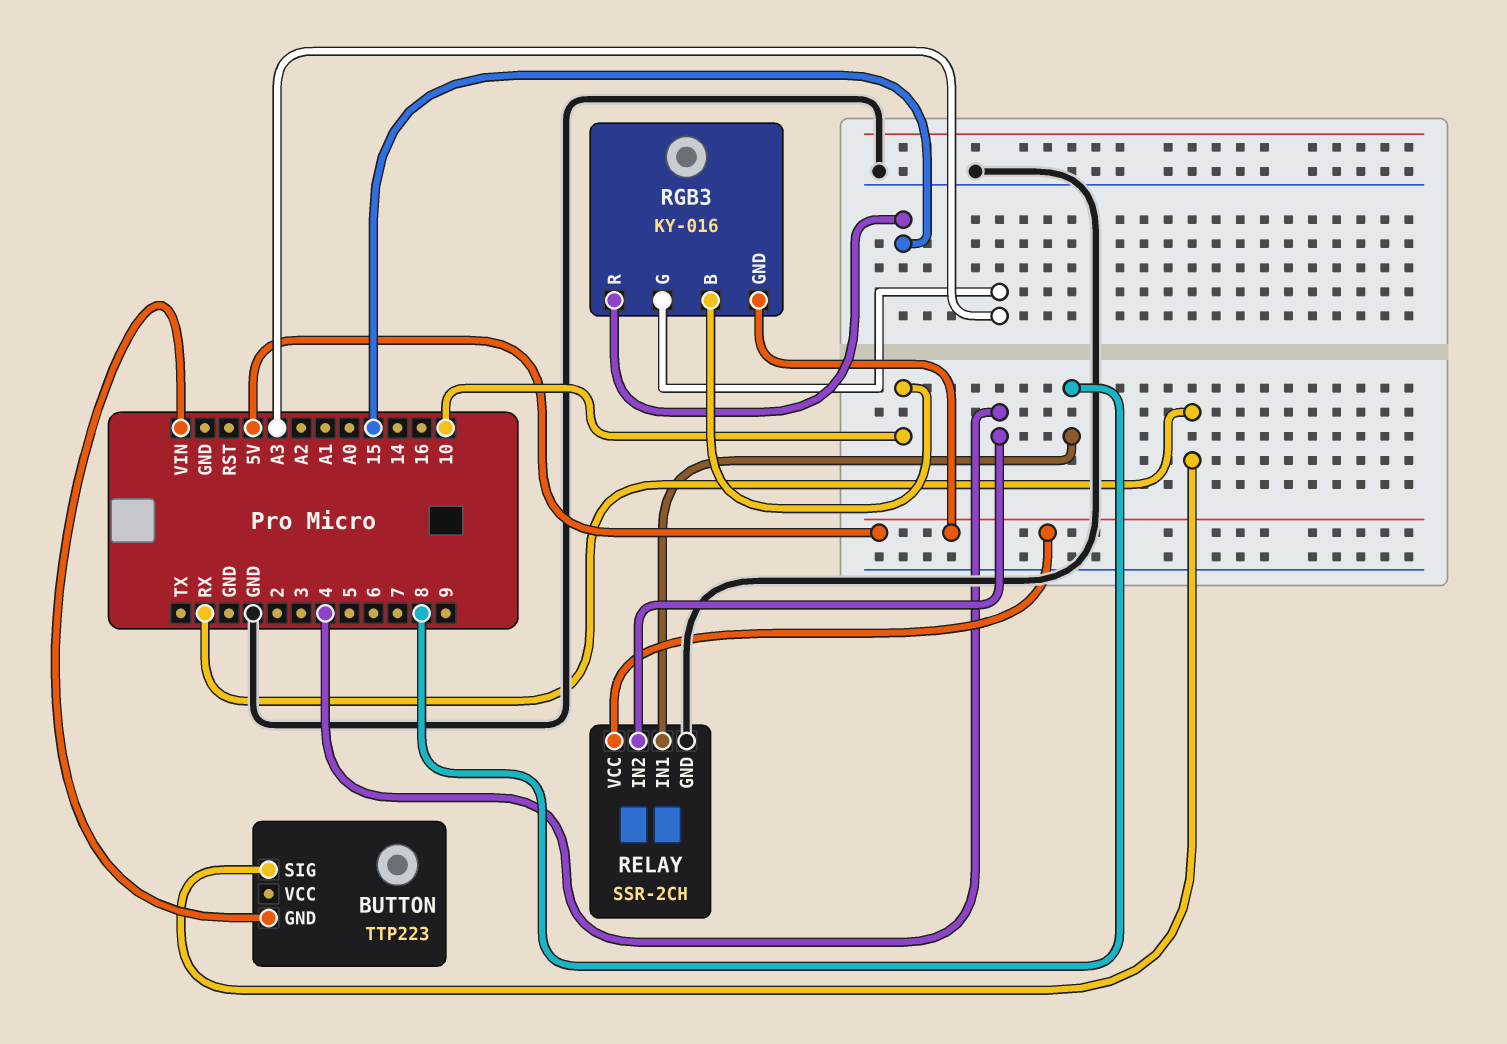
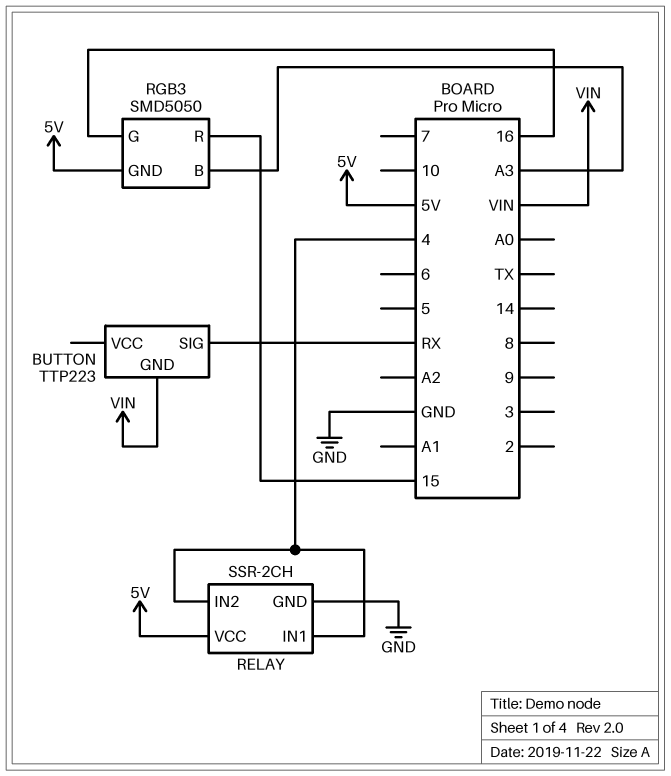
RELAY pin IN1: 8 -> 4
RGB3: KY-016 -> SMD5050
RGB3 pin B: 10 -> A3
RGB3 pin G: A3 -> 16

